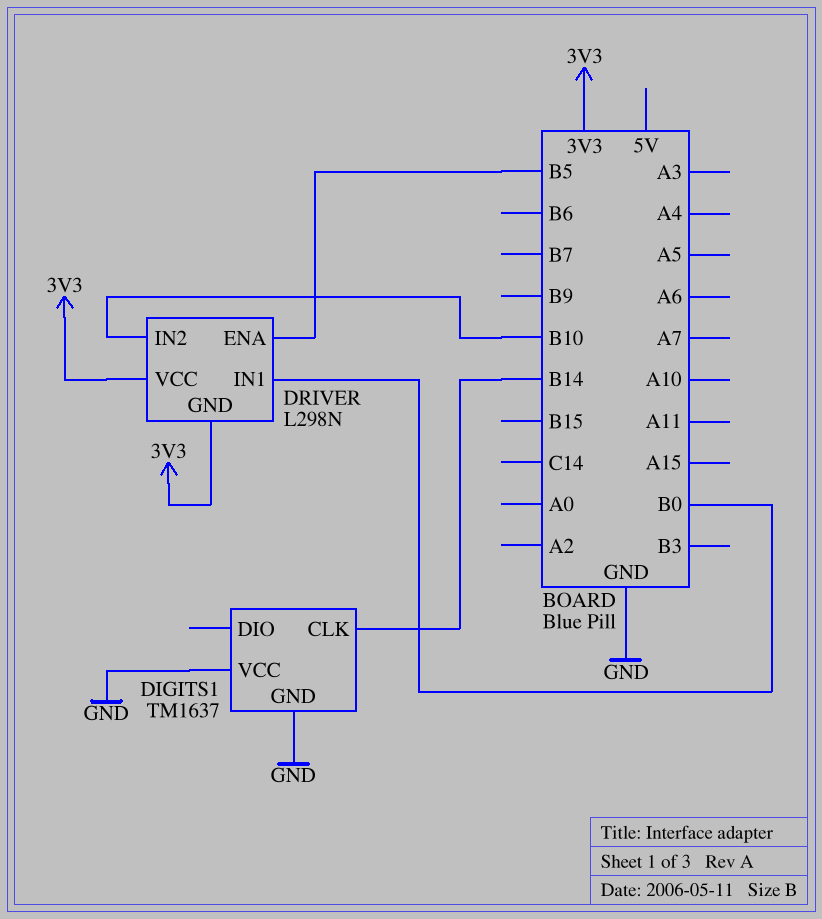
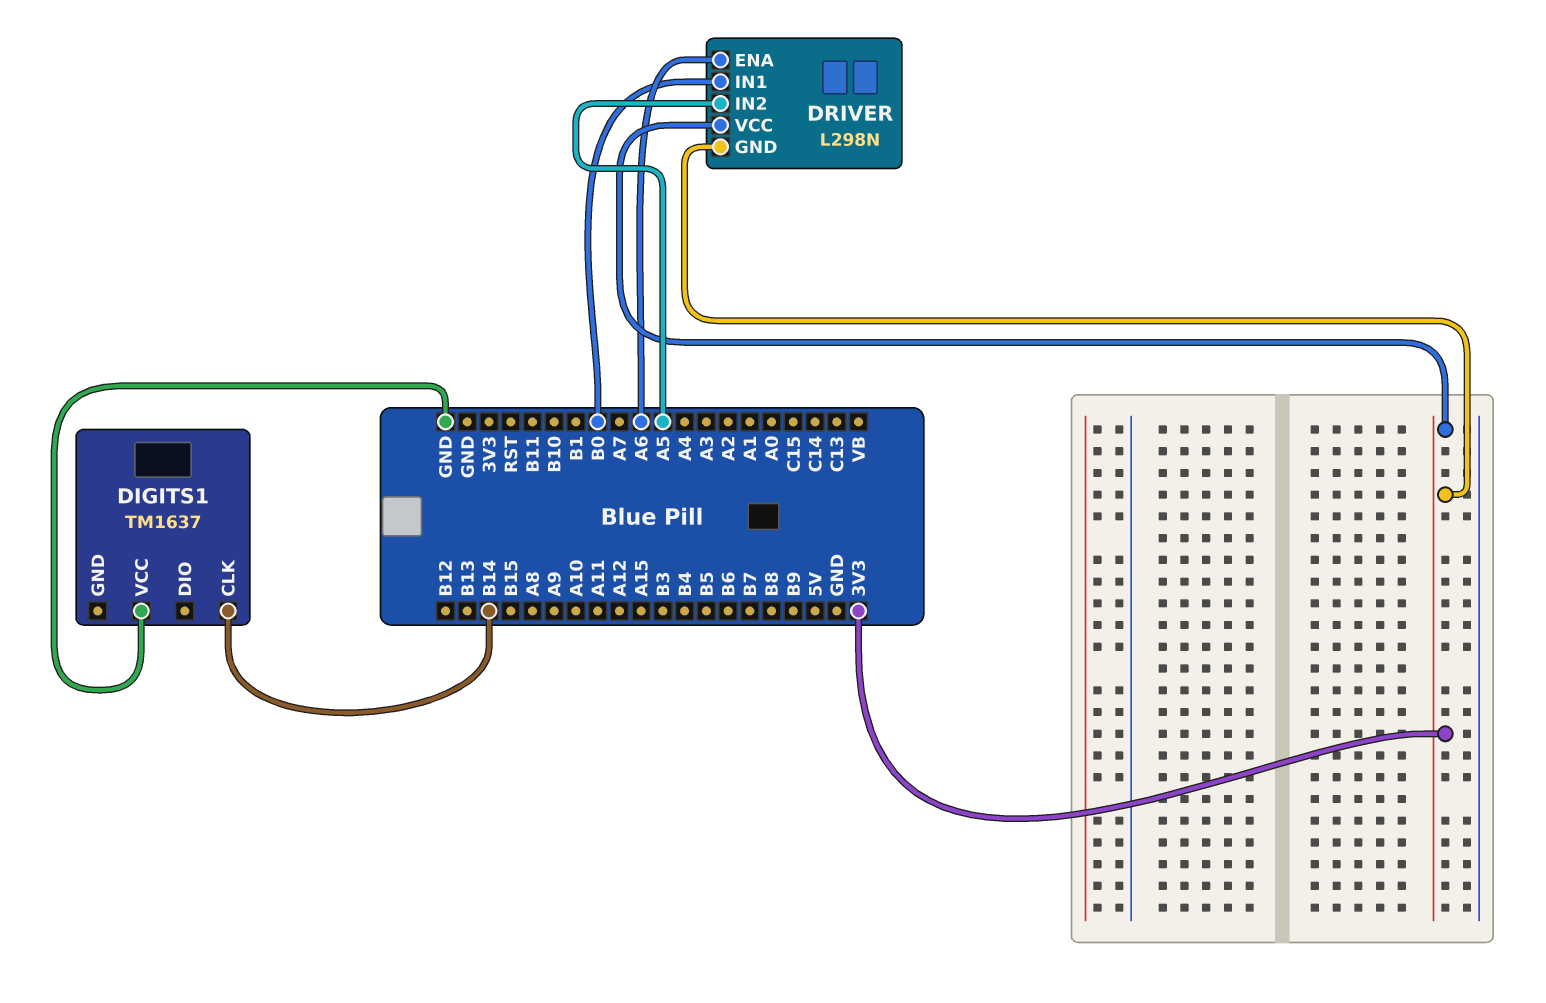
DIGITS1 pin GND: GND -> none
DRIVER pin ENA: B5 -> A6
DRIVER pin IN2: B10 -> A5

